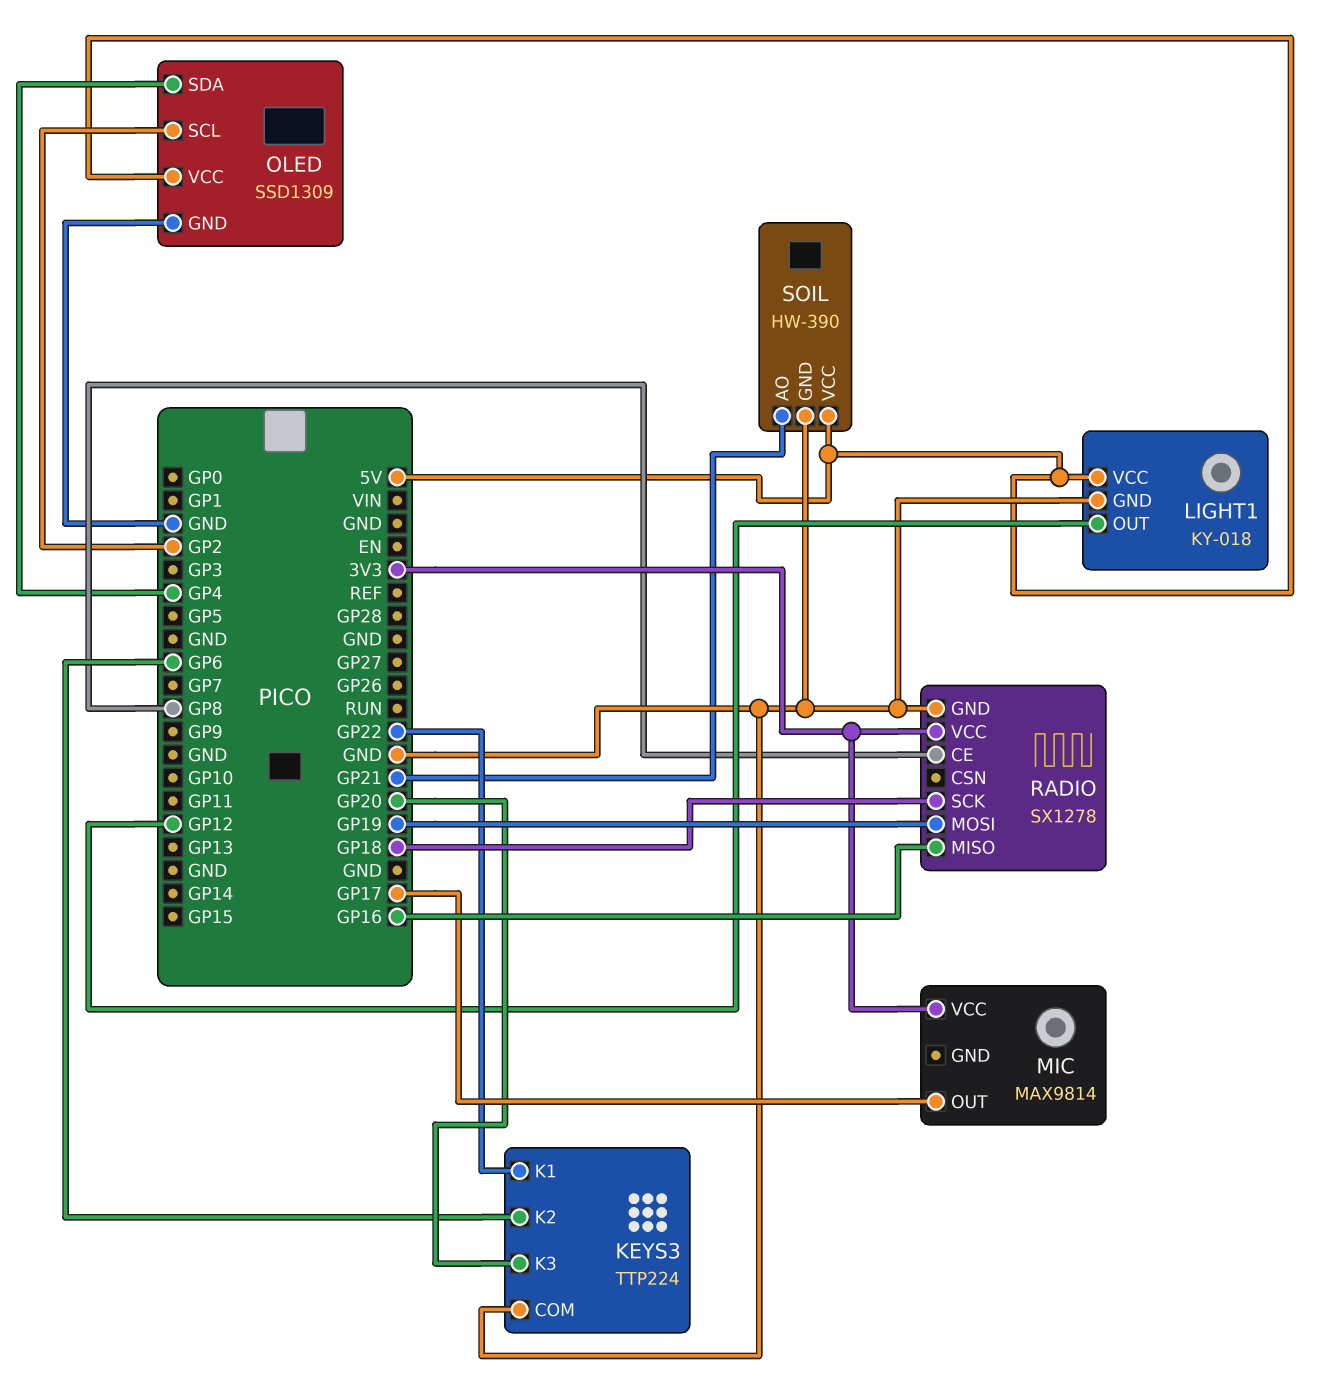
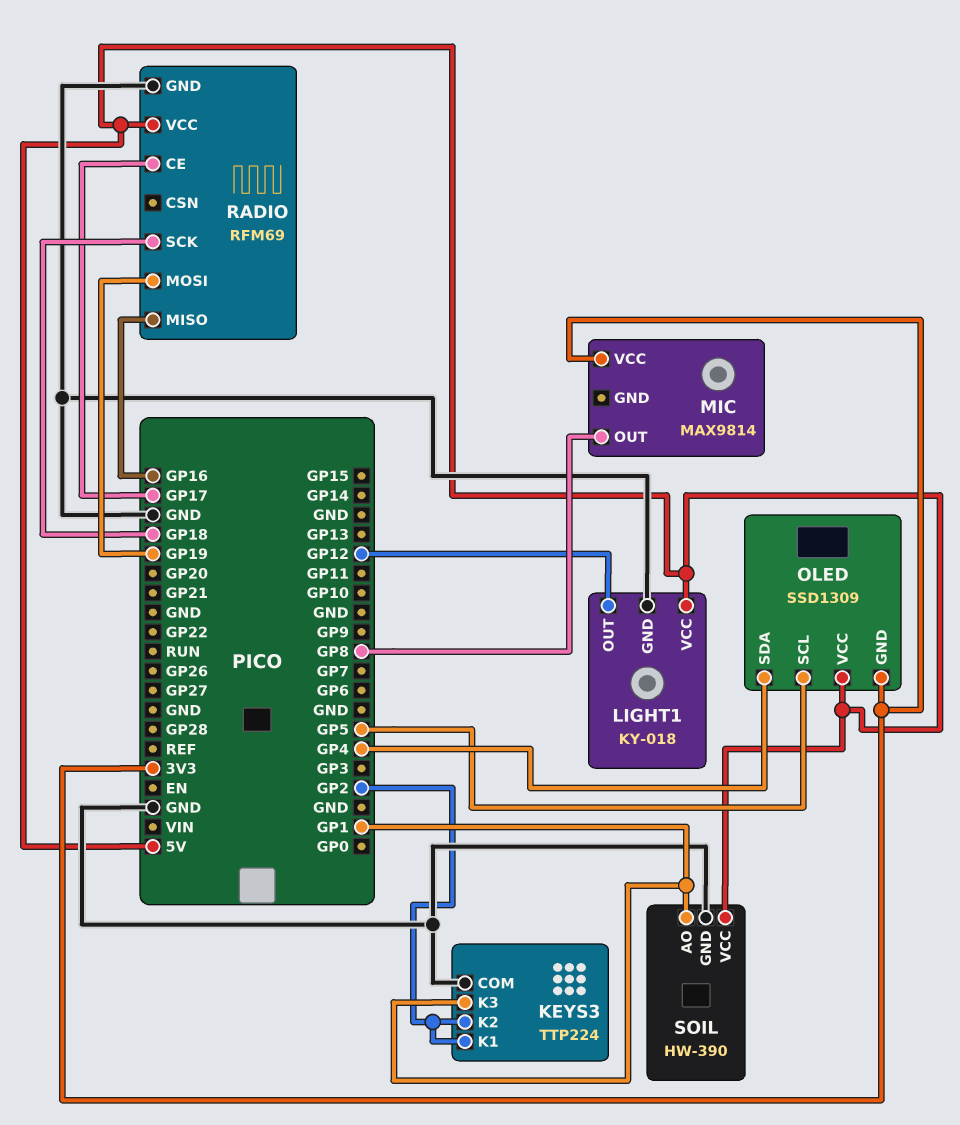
KEYS3 pin K1: GP22 -> GP2
KEYS3 pin K2: GP6 -> GP2
KEYS3 pin K3: GP20 -> GP1
MIC pin OUT: GP17 -> GP8
OLED pin GND: GND -> 3V3
OLED pin SCL: GP2 -> GP5
RADIO: SX1278 -> RFM69
RADIO pin CE: GP8 -> GP17
RADIO pin VCC: 3V3 -> 5V
SOIL pin AO: GP21 -> GP1

